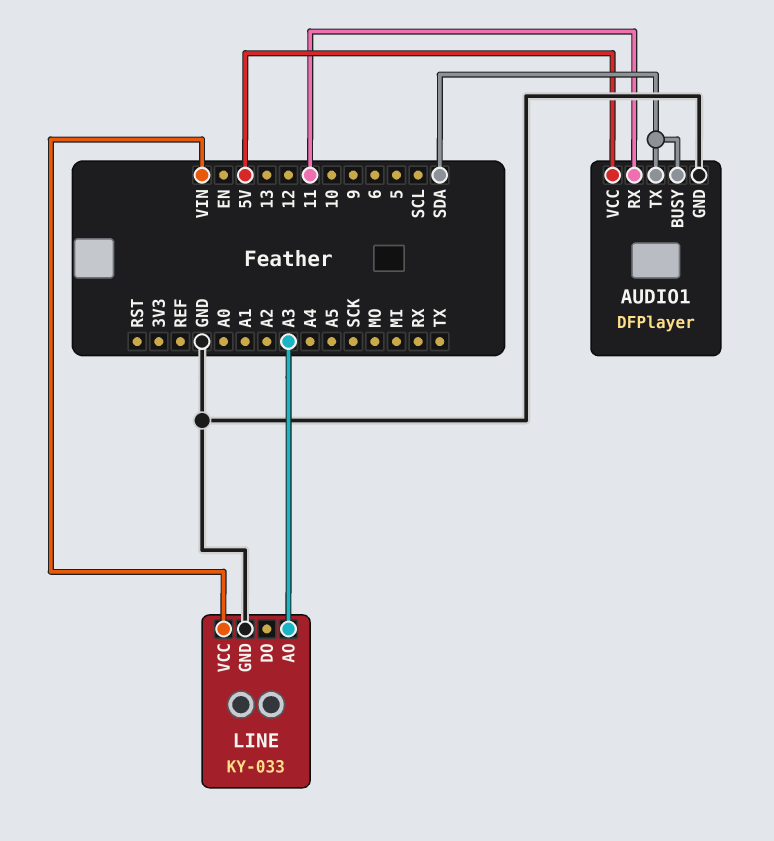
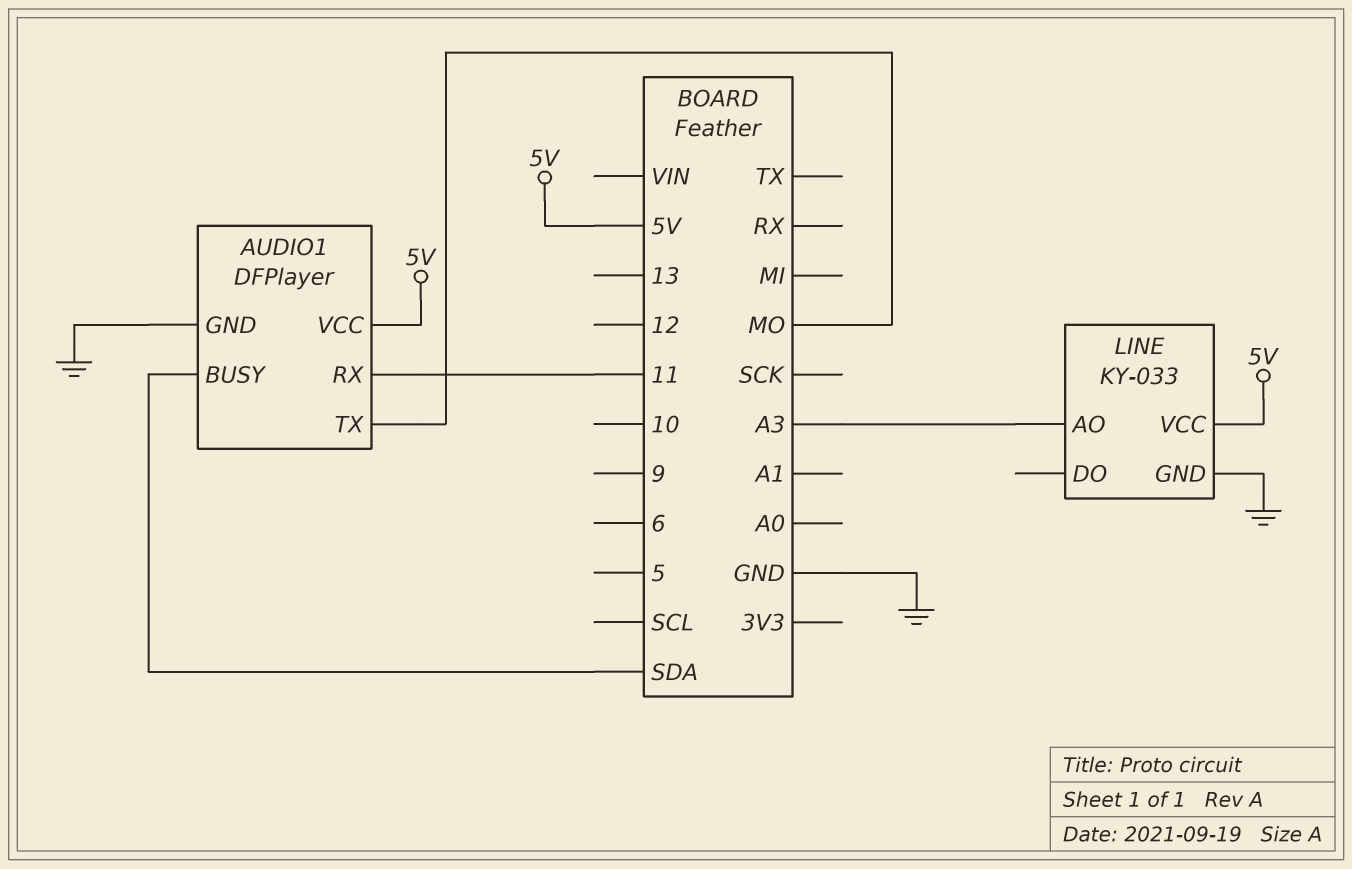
AUDIO1 pin TX: SDA -> MO
LINE pin VCC: VIN -> 5V

